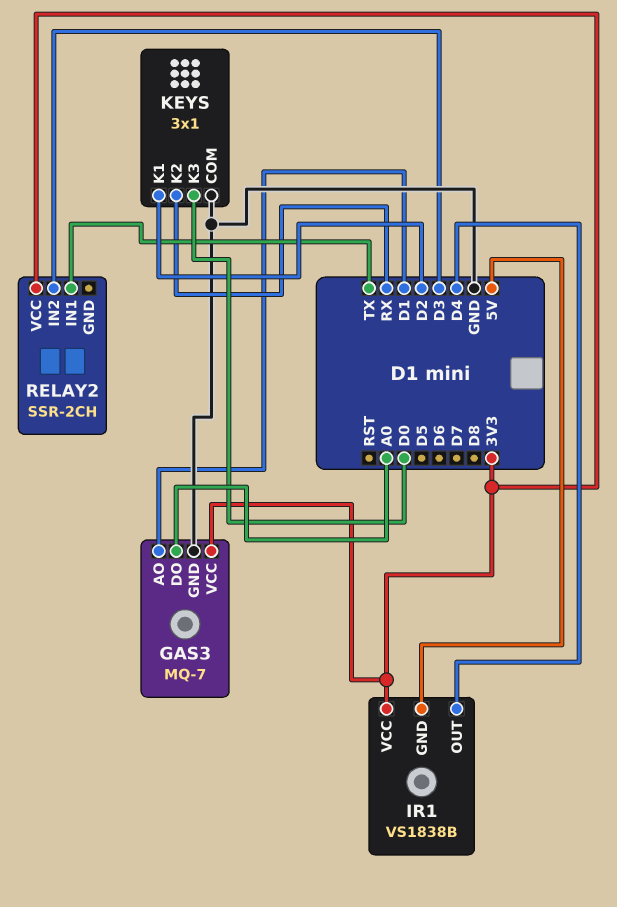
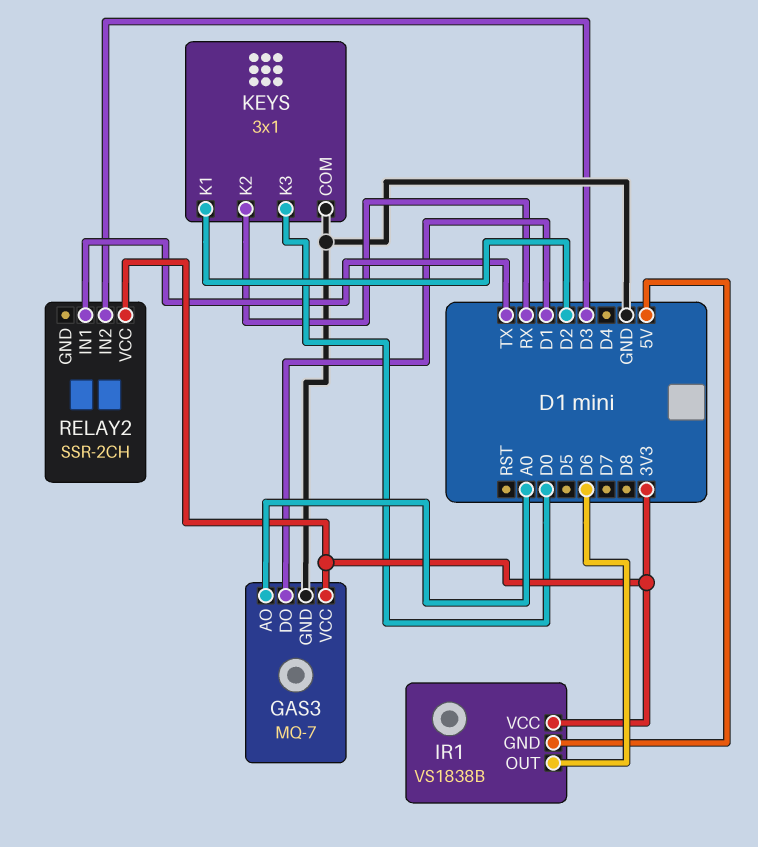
GAS3 pin AO: D1 -> A0
GAS3 pin DO: A0 -> D1
IR1 pin OUT: D4 -> D6

